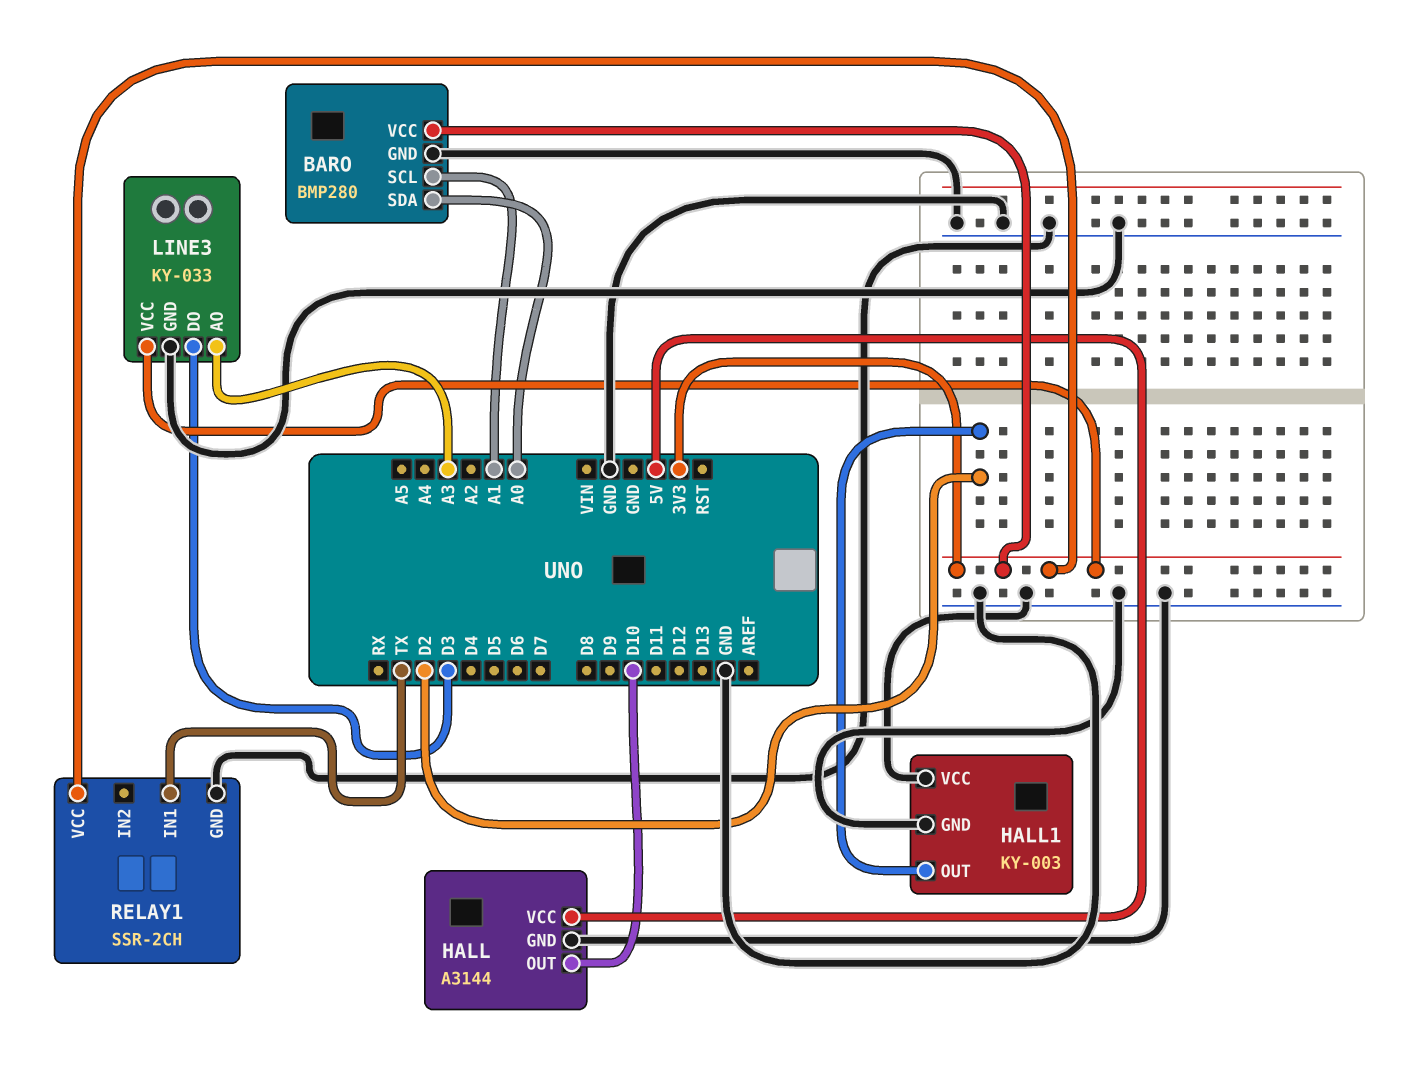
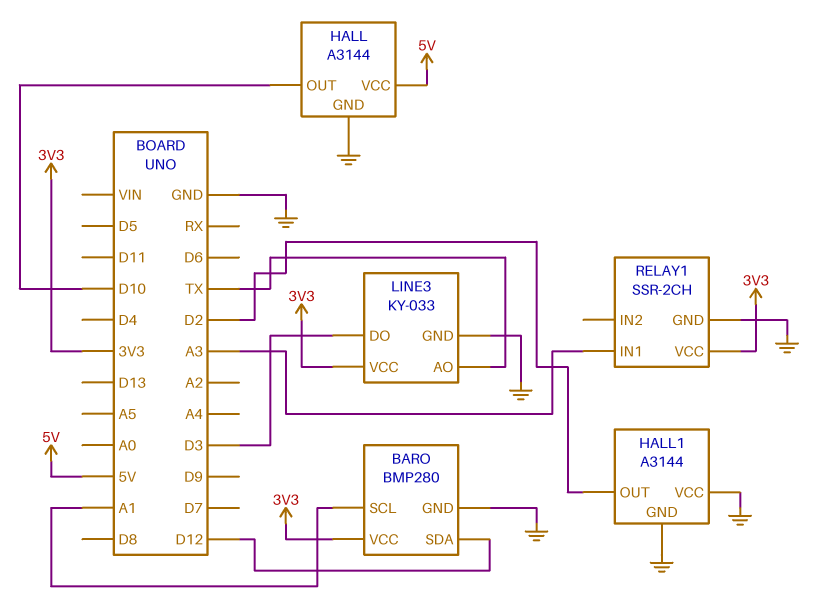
BARO pin SDA: A0 -> D12
HALL1: KY-003 -> A3144
LINE3 pin AO: A3 -> TX
RELAY1 pin IN1: TX -> A3

